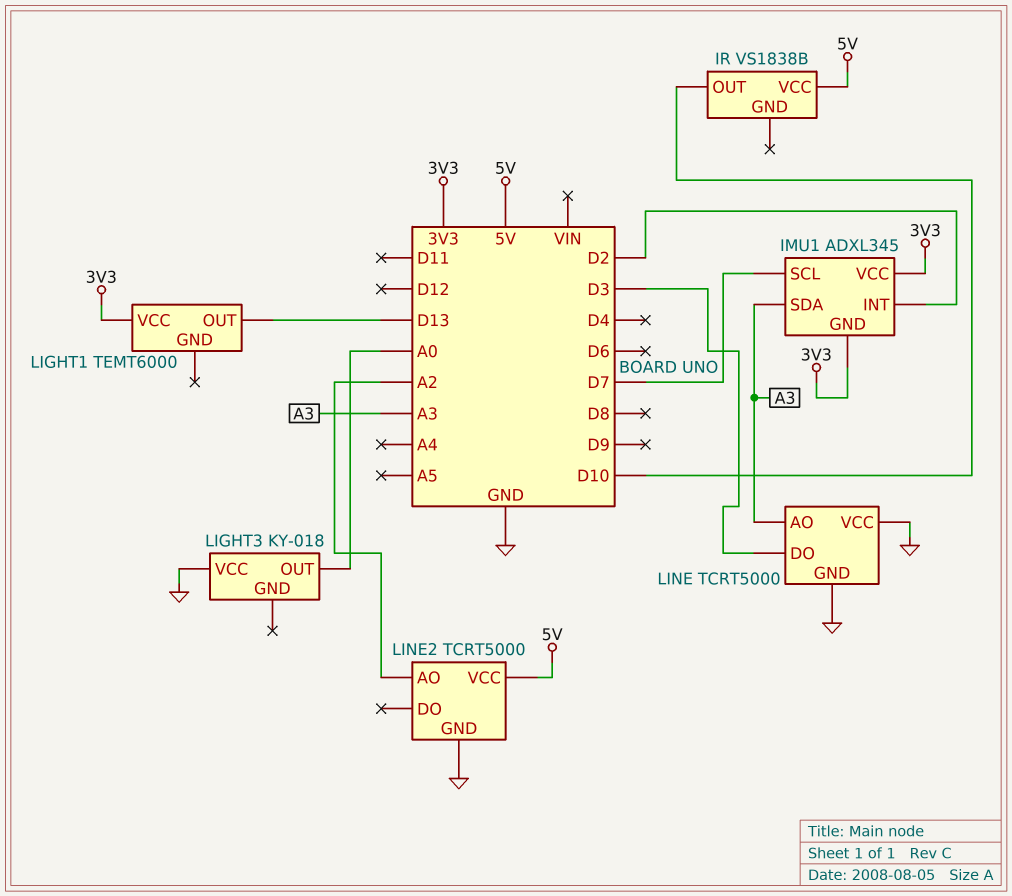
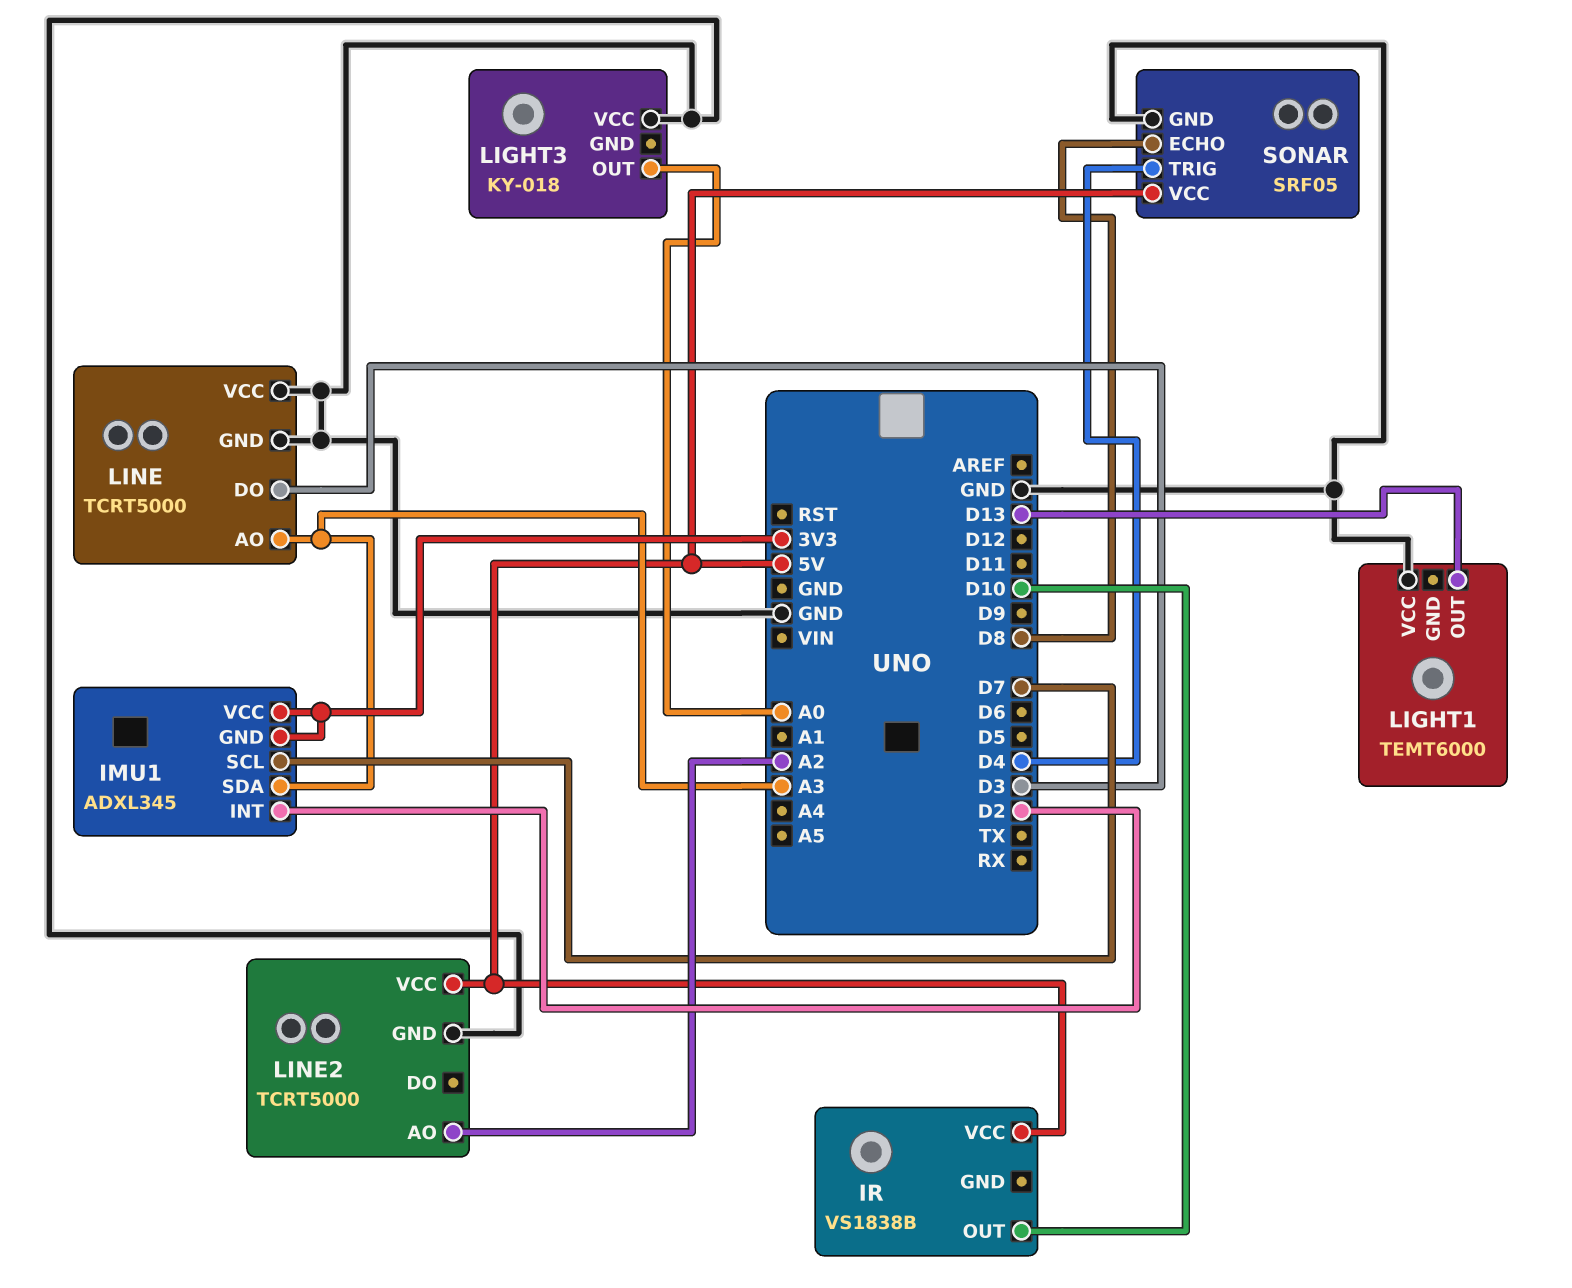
LIGHT1 pin VCC: 3V3 -> GND
SONAR: none -> SRF05
SONAR pin ECHO: none -> D8
SONAR pin GND: none -> GND
SONAR pin TRIG: none -> D4
SONAR pin VCC: none -> 5V

